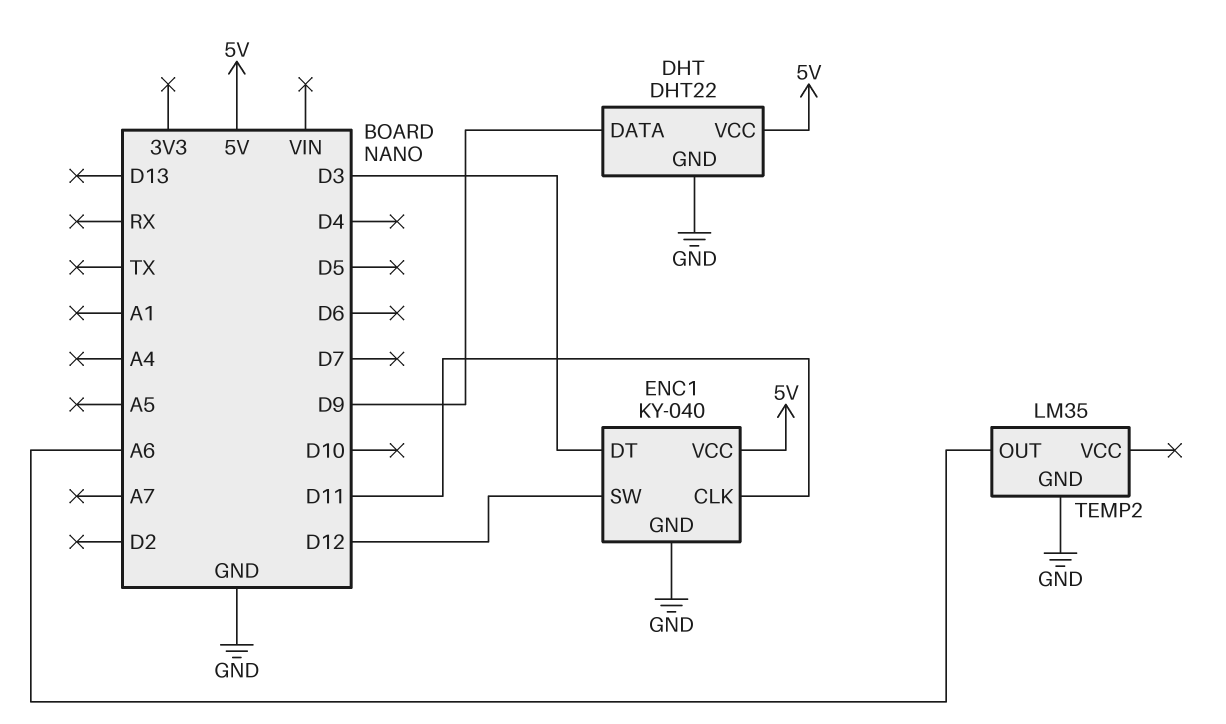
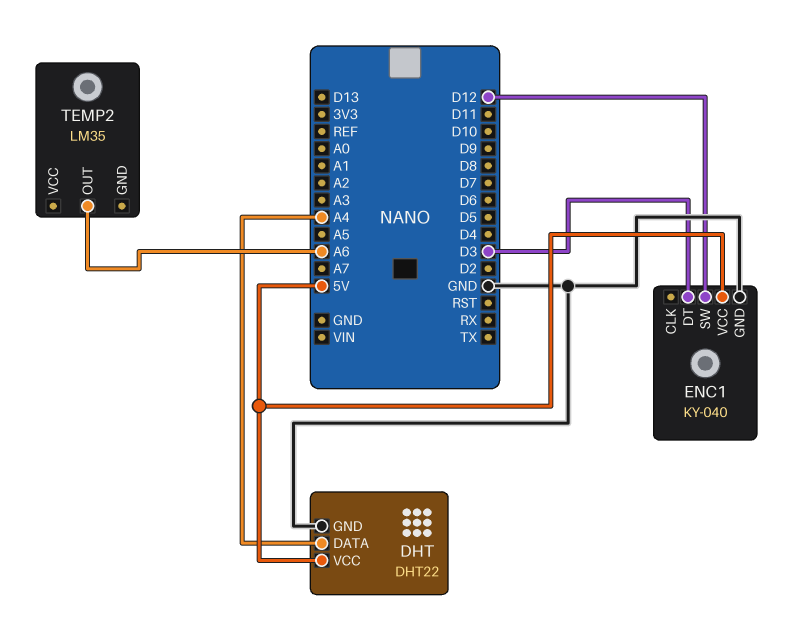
DHT pin DATA: D9 -> A4
ENC1 pin CLK: D11 -> none
TEMP2 pin GND: GND -> none

